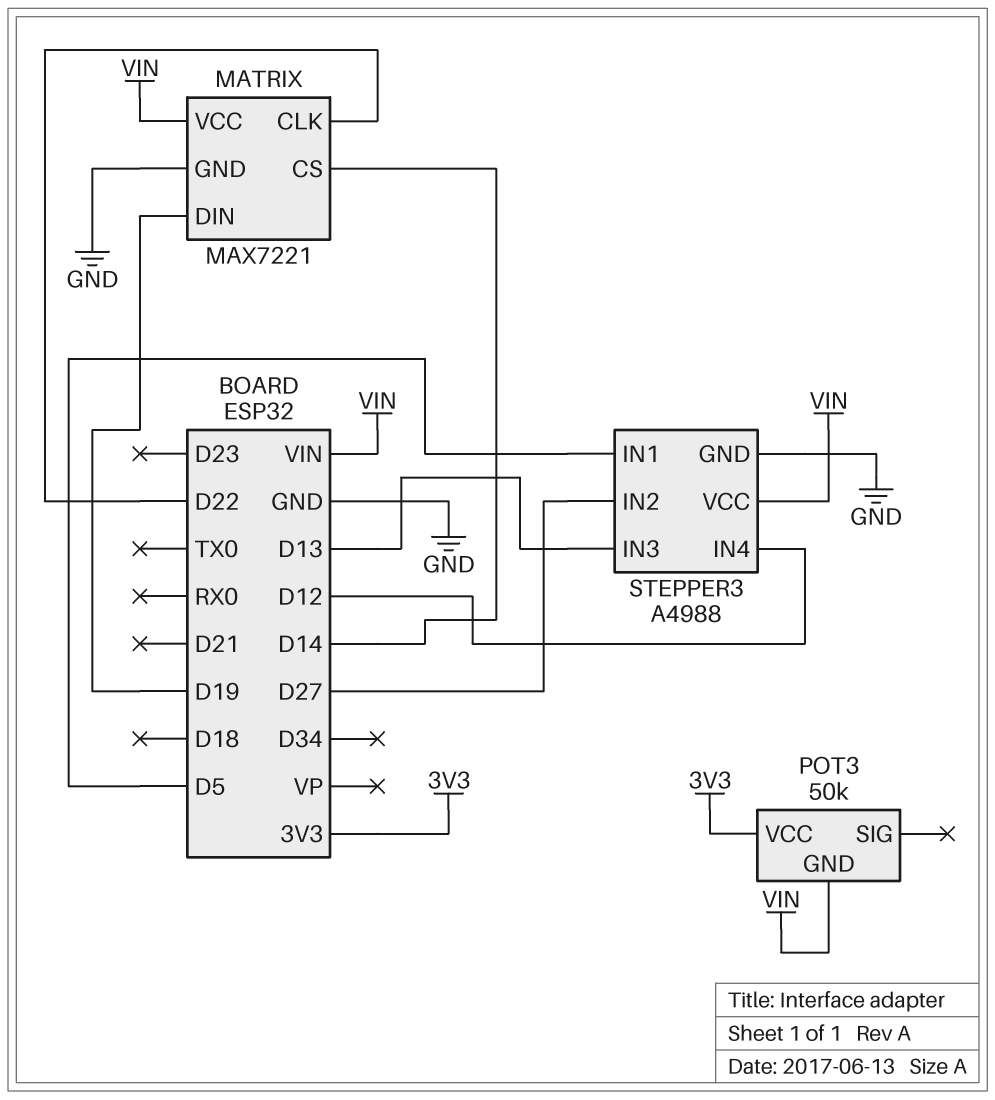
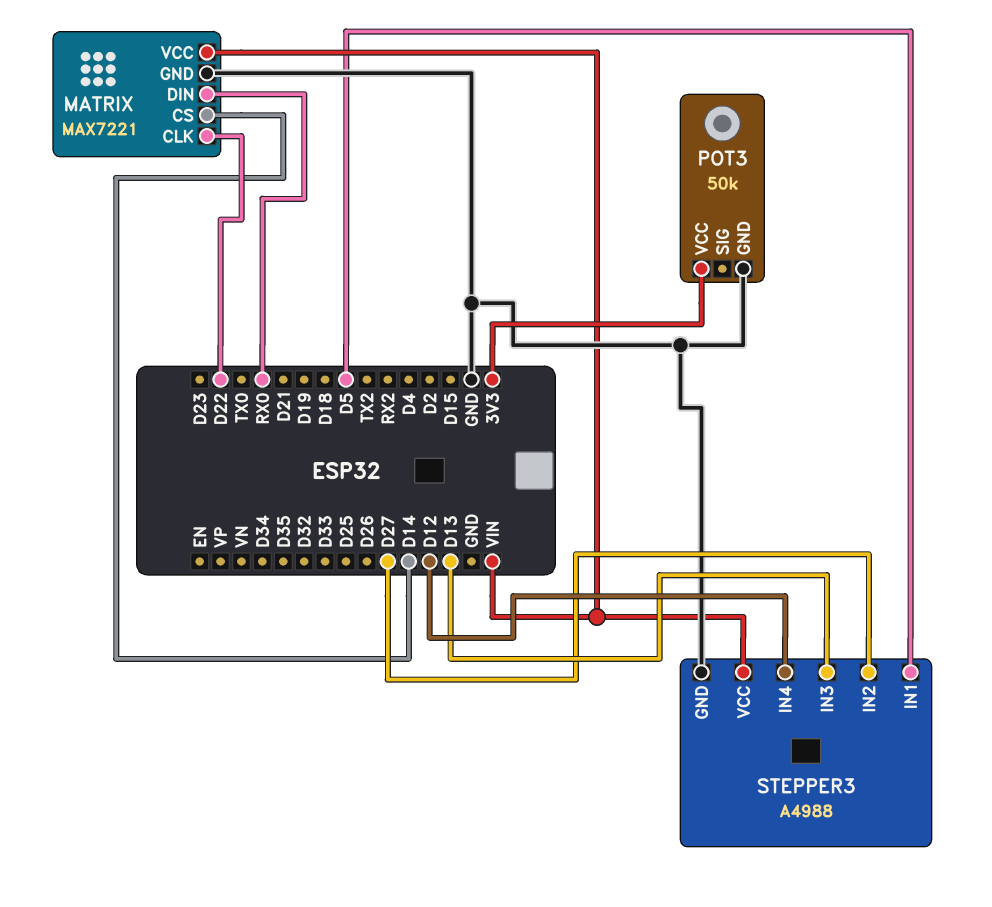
MATRIX pin DIN: D19 -> RX0
POT3 pin GND: VIN -> GND

